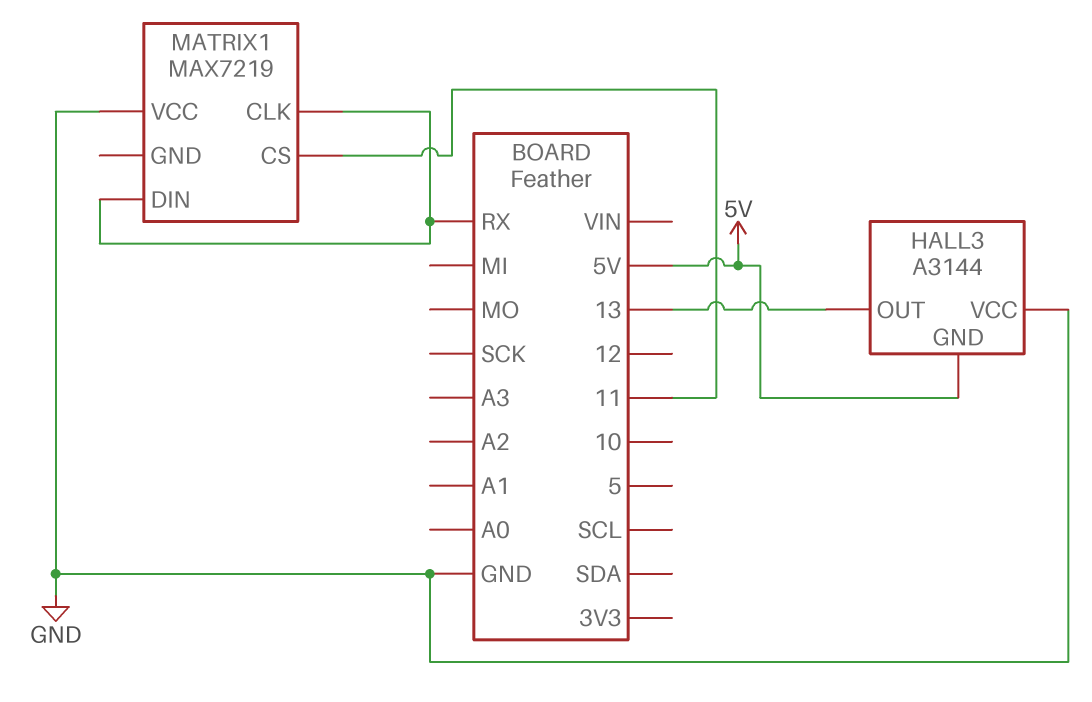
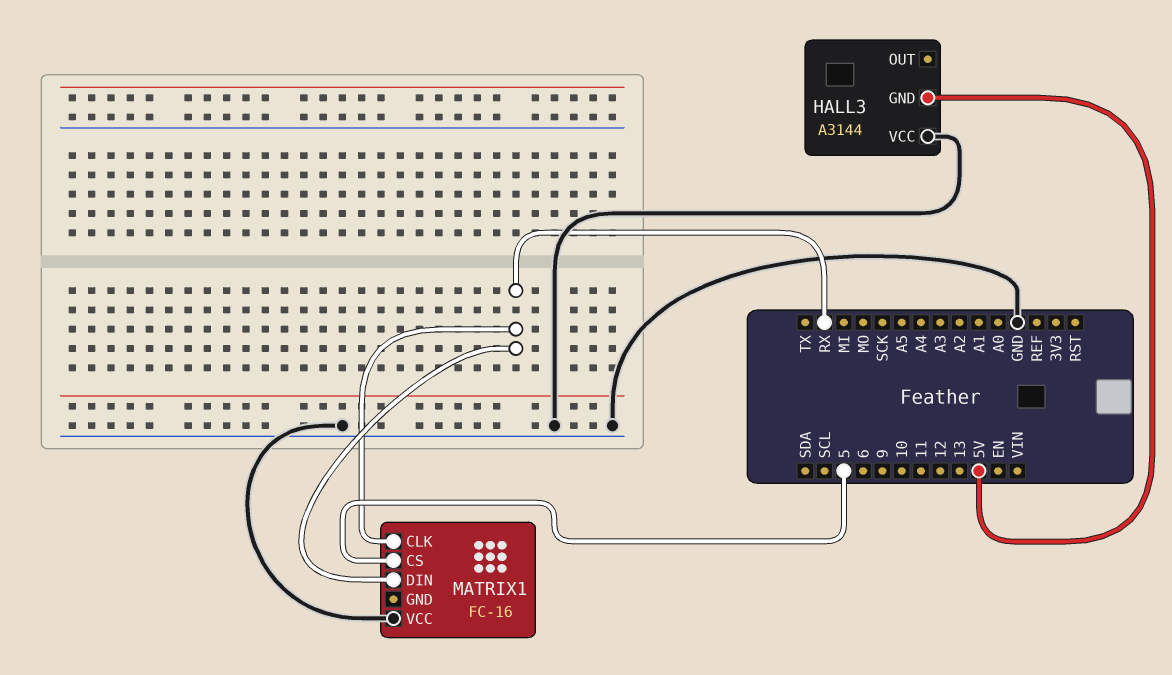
HALL3 pin OUT: 13 -> none
MATRIX1: MAX7219 -> FC-16
MATRIX1 pin CS: 11 -> 5

